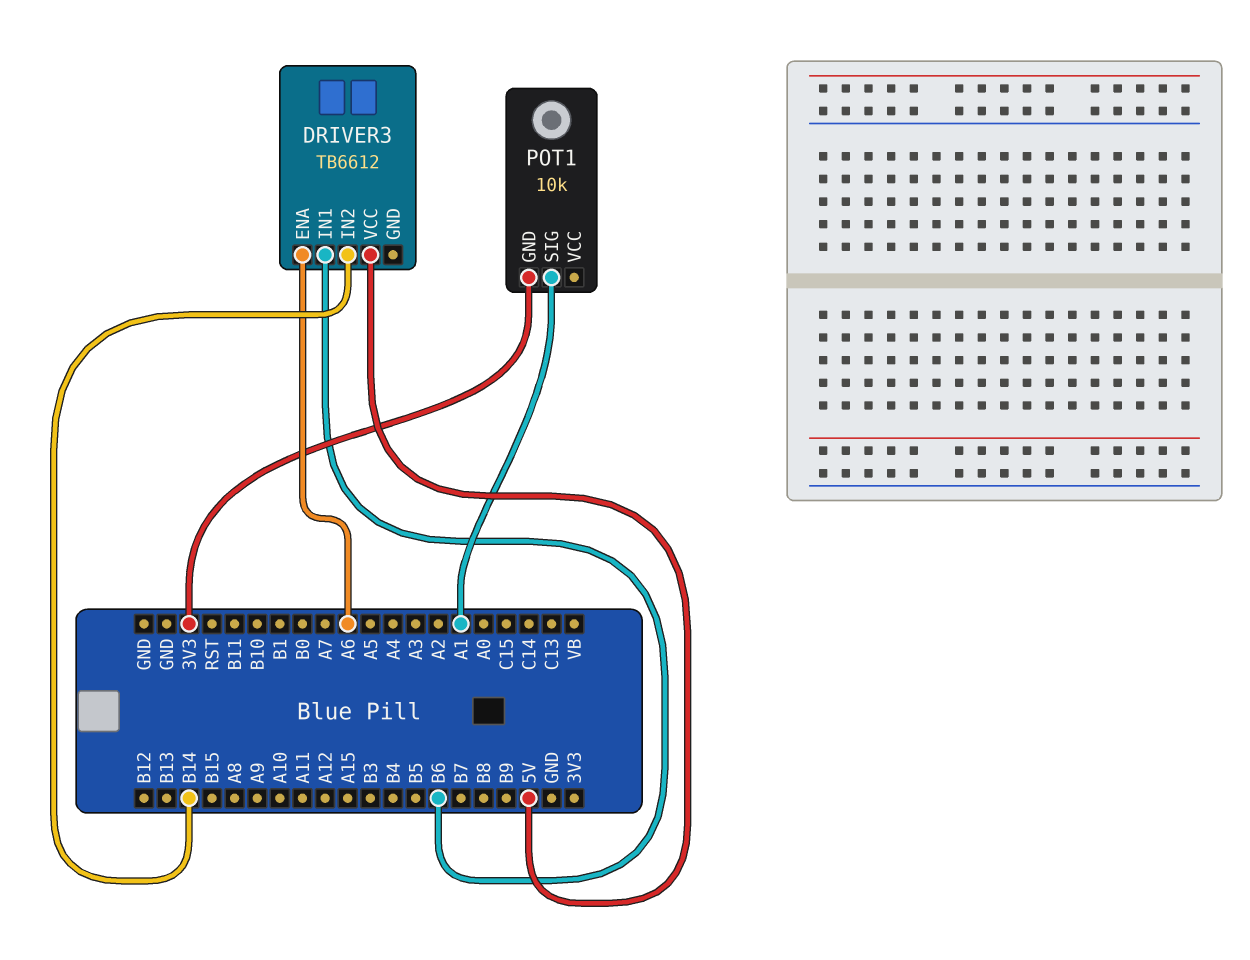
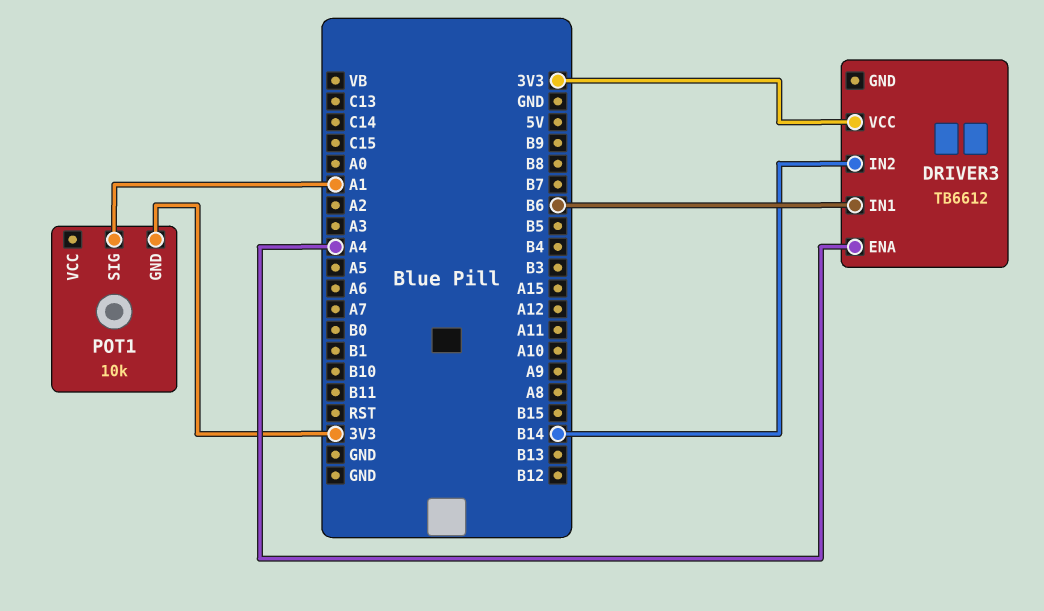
DRIVER3 pin ENA: A6 -> A4
DRIVER3 pin VCC: 5V -> 3V3

